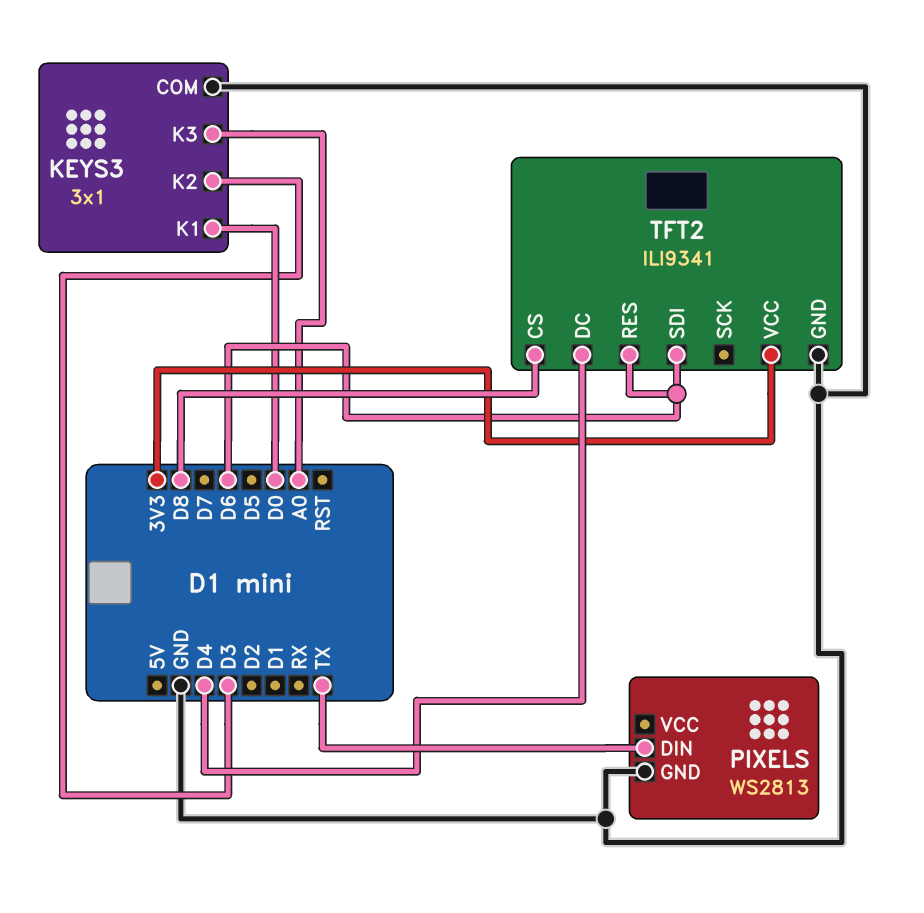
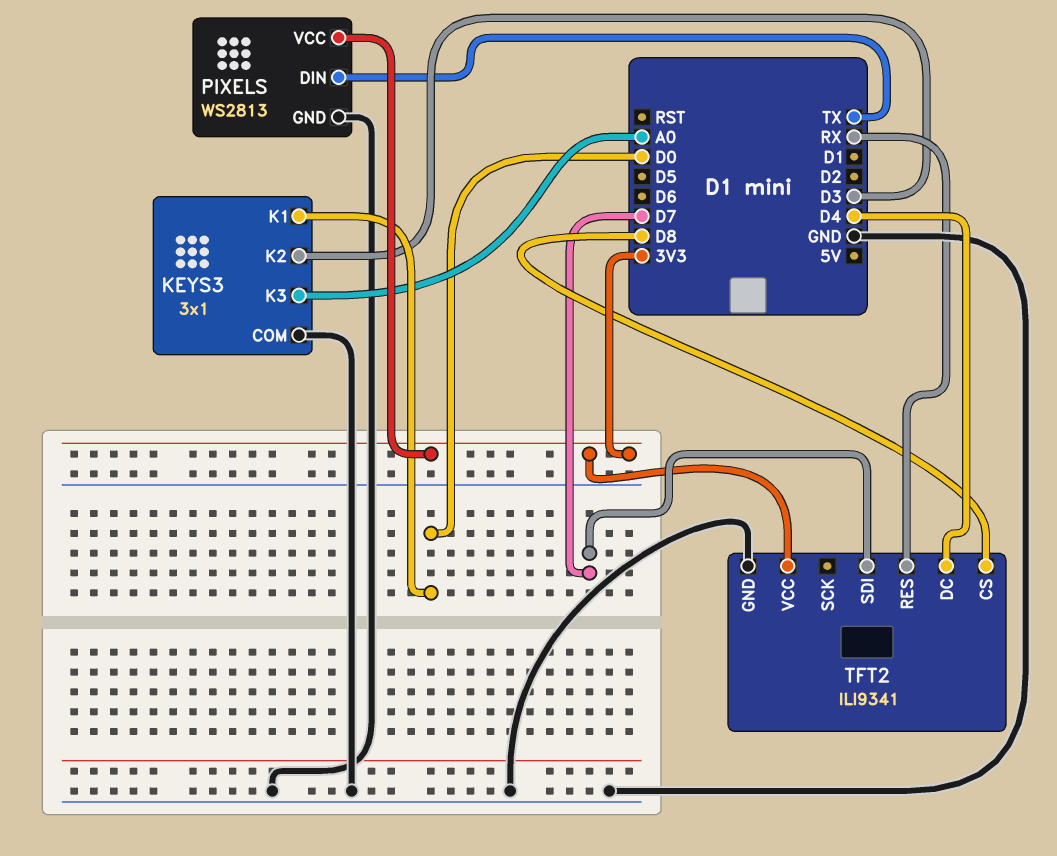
PIXELS pin VCC: none -> 3V3
TFT2 pin RES: D6 -> RX
TFT2 pin SDI: D6 -> D7

